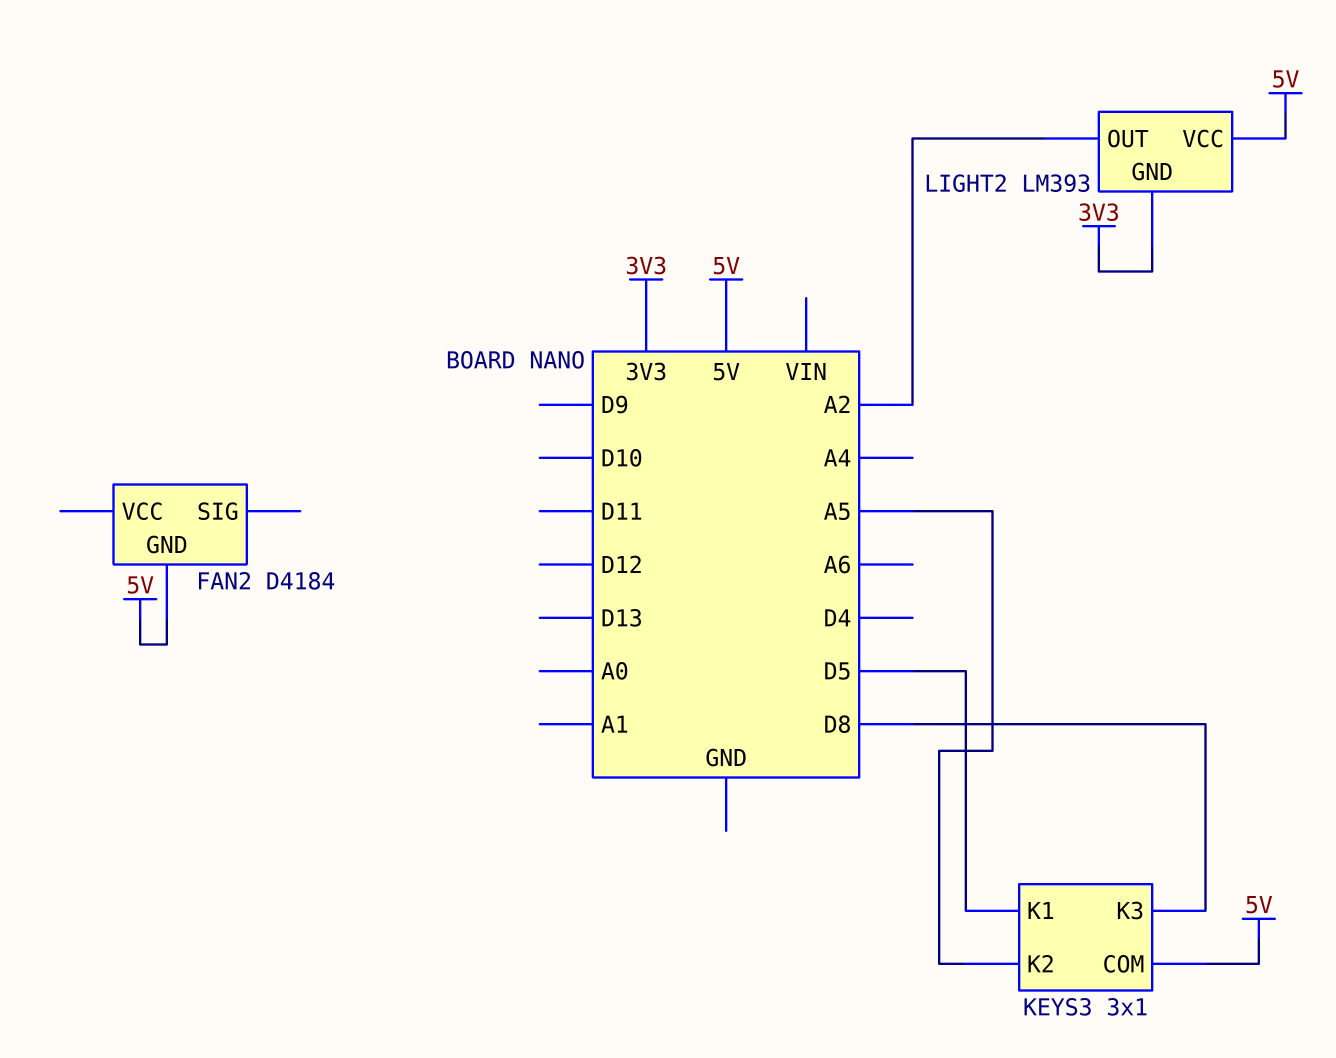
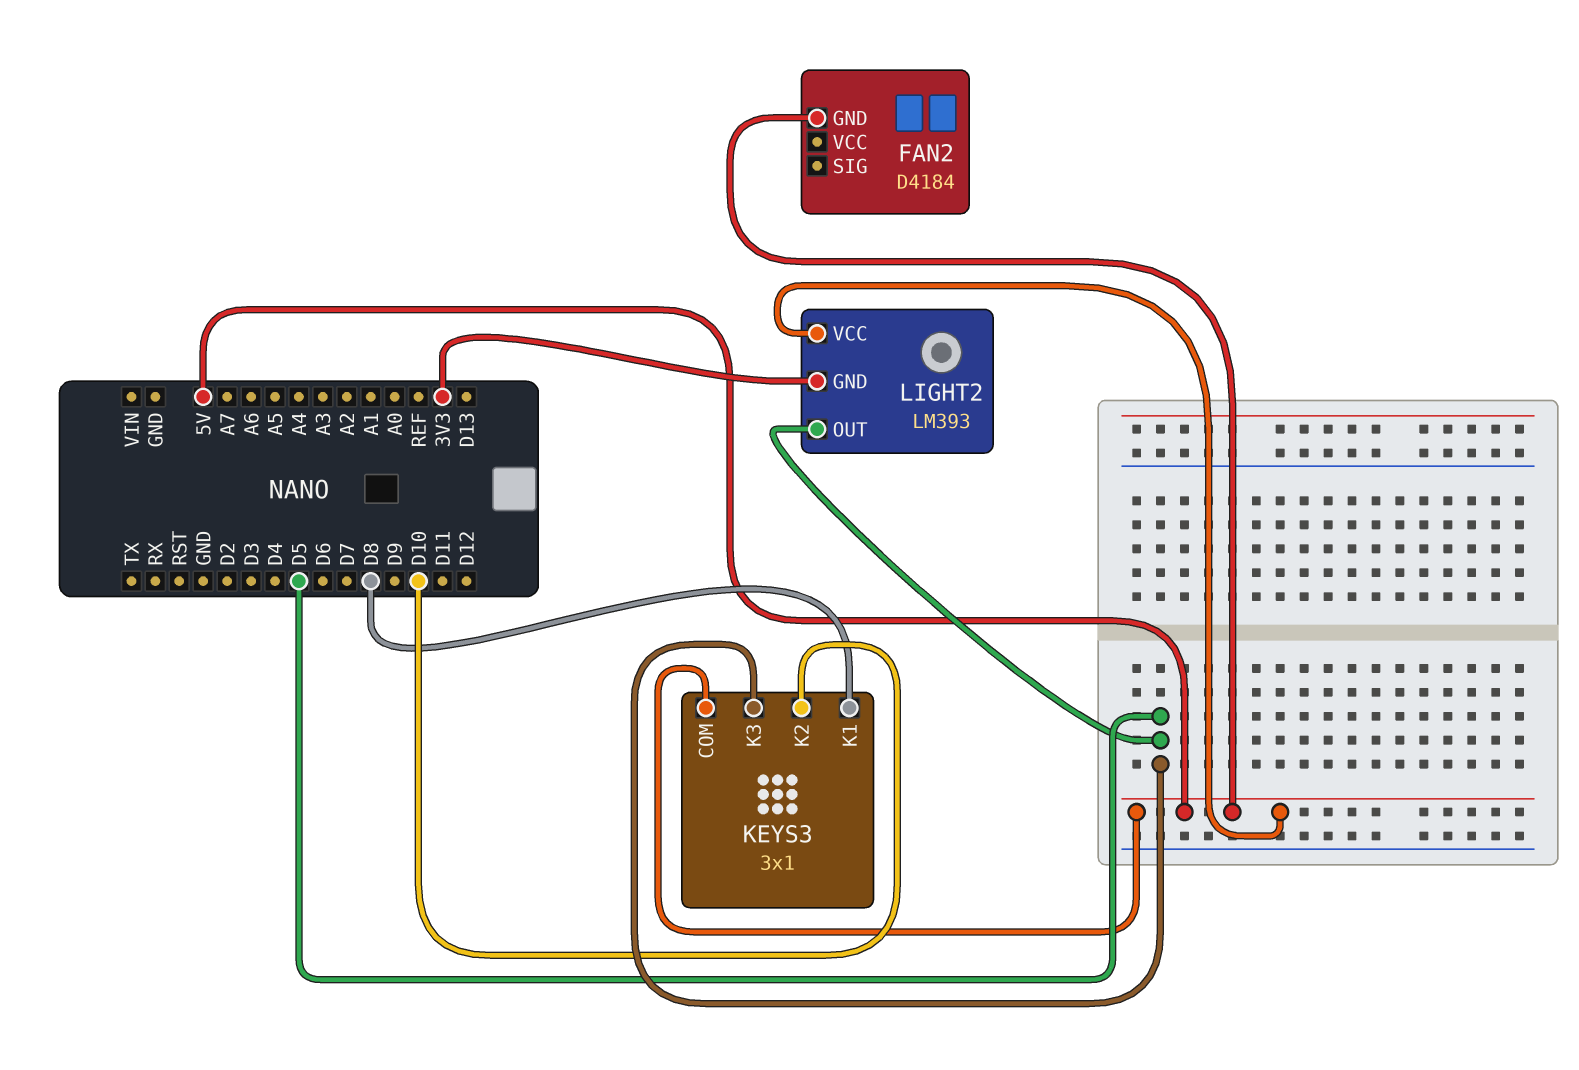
KEYS3 pin K1: D5 -> D8
KEYS3 pin K2: A5 -> D10
KEYS3 pin K3: D8 -> D5
LIGHT2 pin OUT: A2 -> D5

